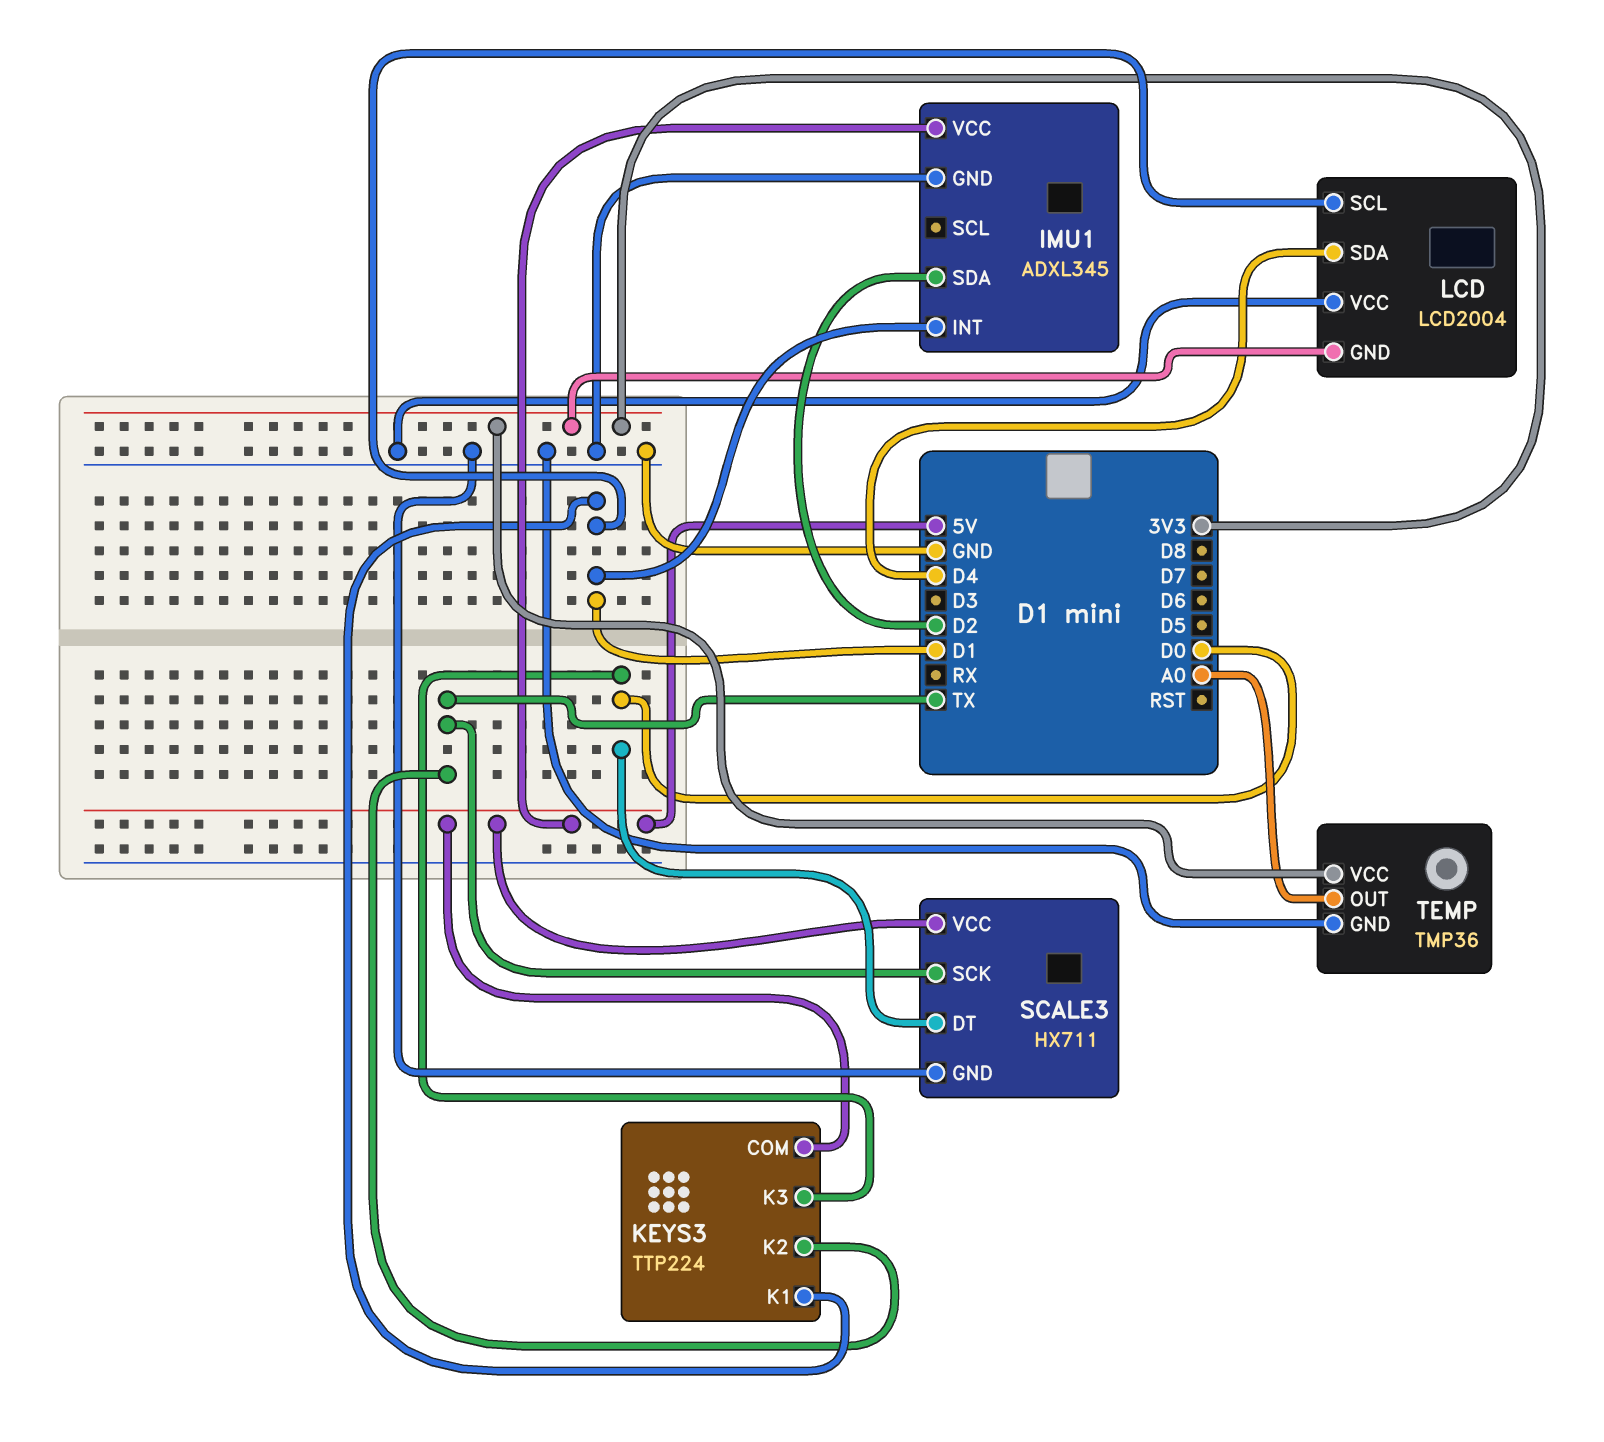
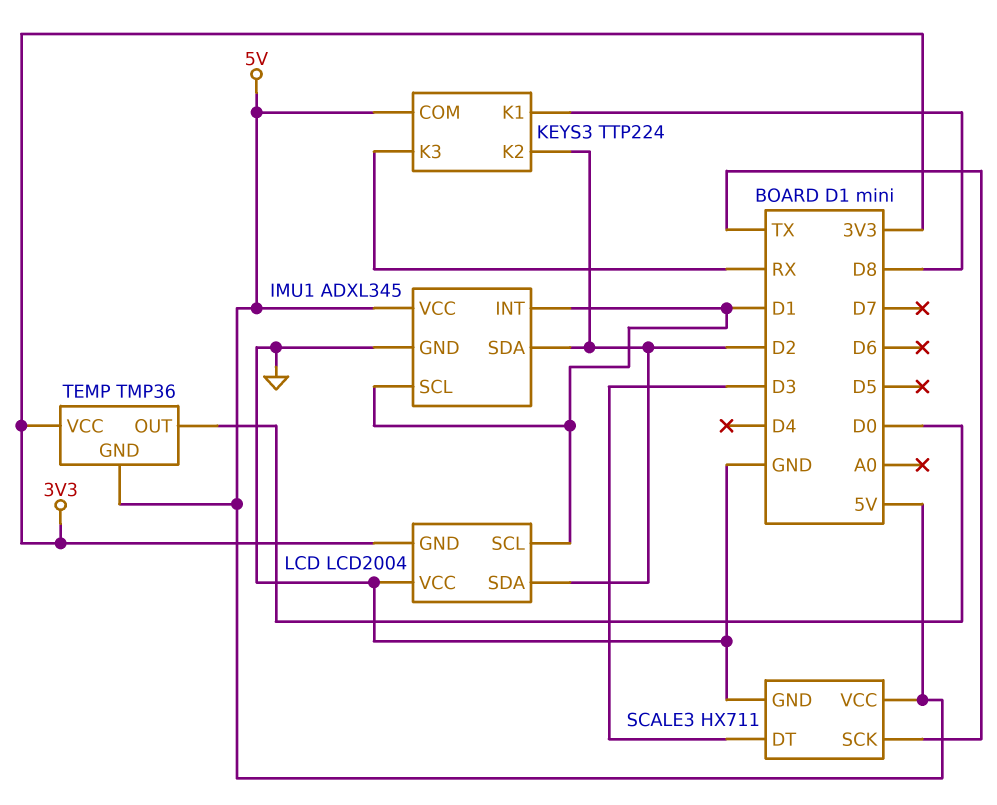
IMU1 pin SCL: none -> D1
KEYS3 pin K1: D1 -> D8
KEYS3 pin K2: TX -> D2
KEYS3 pin K3: D0 -> RX
LCD pin SDA: D4 -> D2
SCALE3 pin DT: D0 -> D3
TEMP pin GND: GND -> 5V
TEMP pin OUT: A0 -> D0

